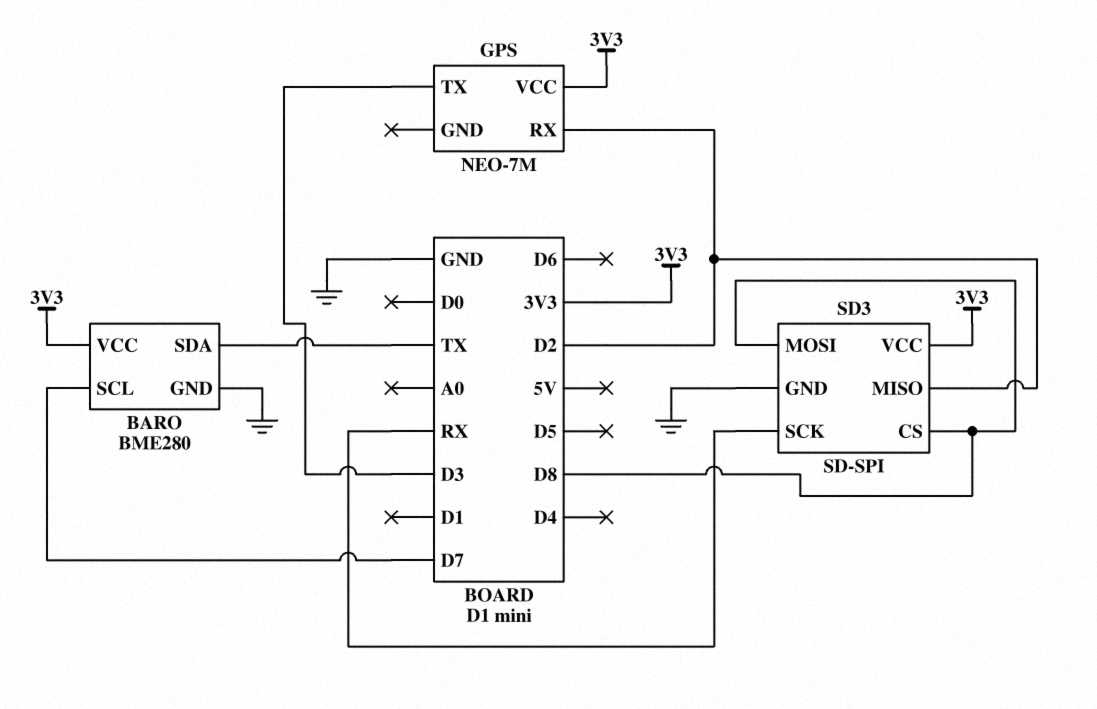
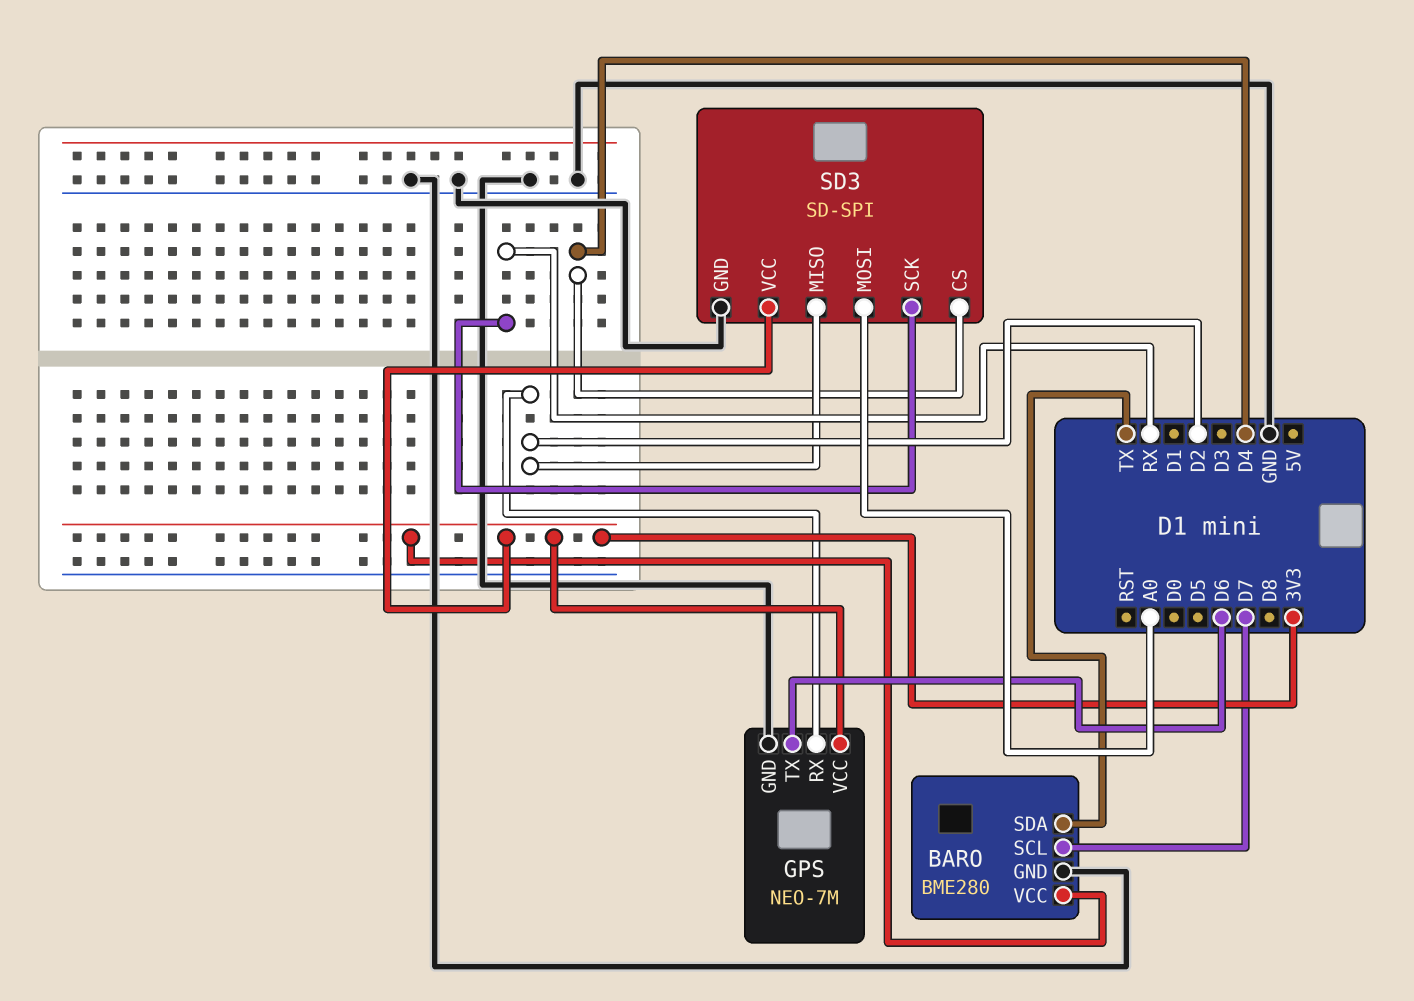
GPS pin GND: none -> GND
GPS pin TX: D3 -> D6
SD3 pin CS: D8 -> D4
SD3 pin MOSI: D8 -> A0

